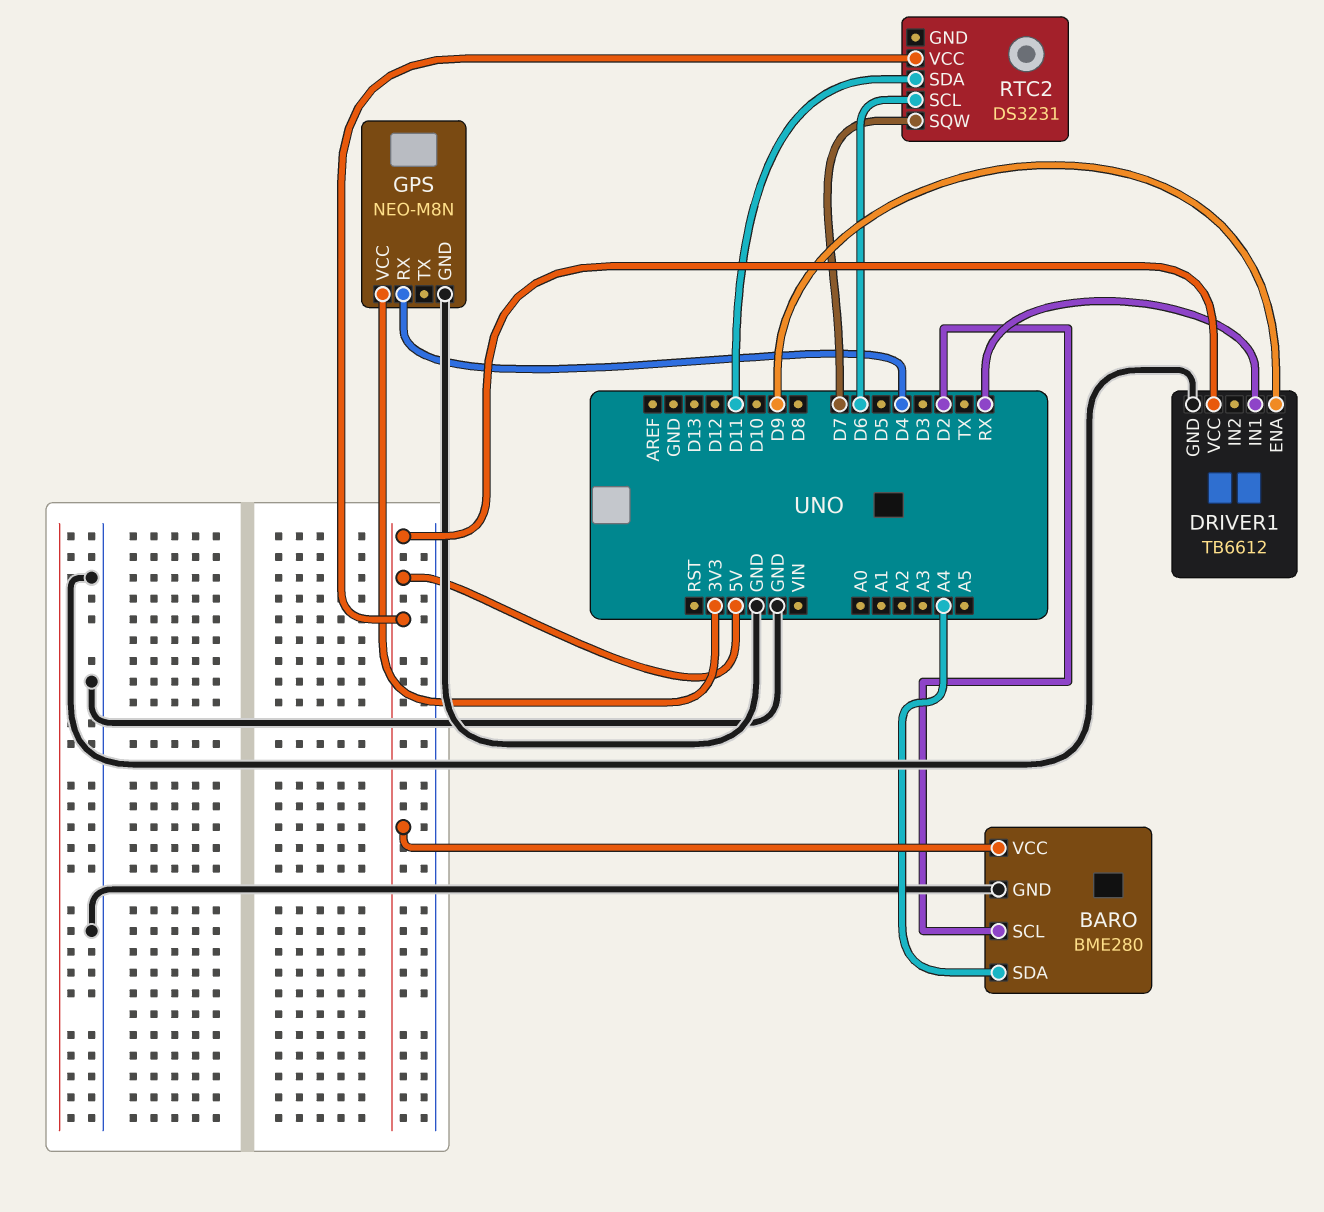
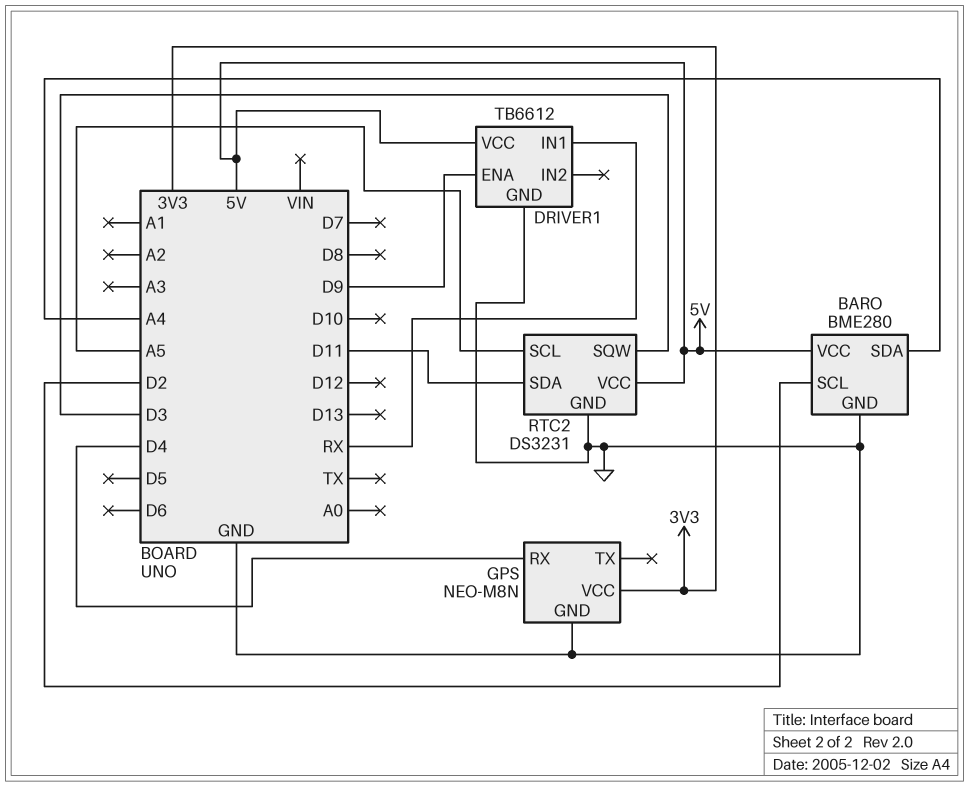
RTC2 pin GND: none -> GND
RTC2 pin SCL: D6 -> A5
RTC2 pin SQW: D7 -> D3

